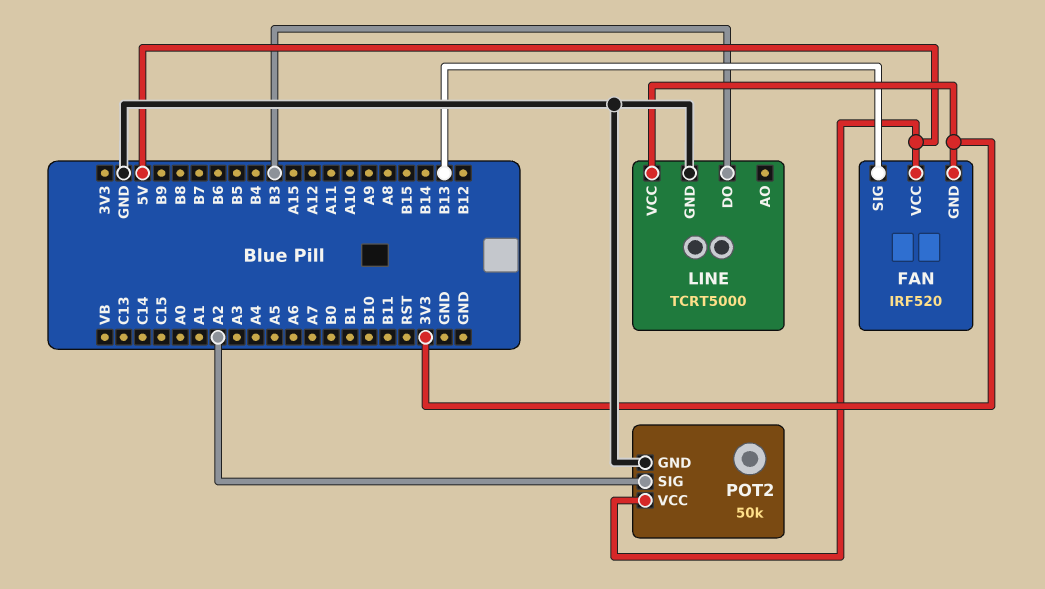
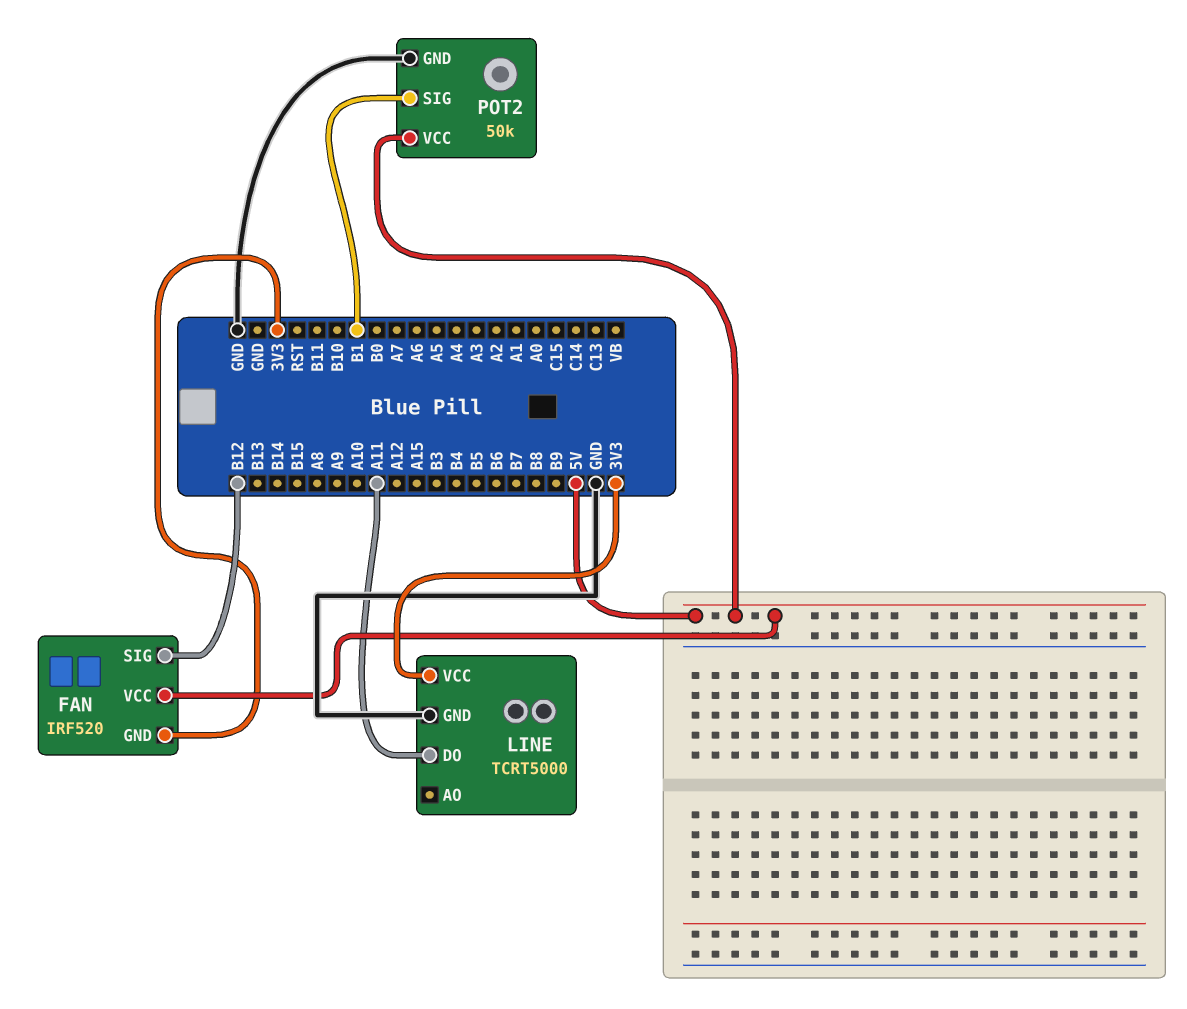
FAN pin SIG: B13 -> B12
LINE pin DO: B3 -> A11
POT2 pin SIG: A2 -> B1

